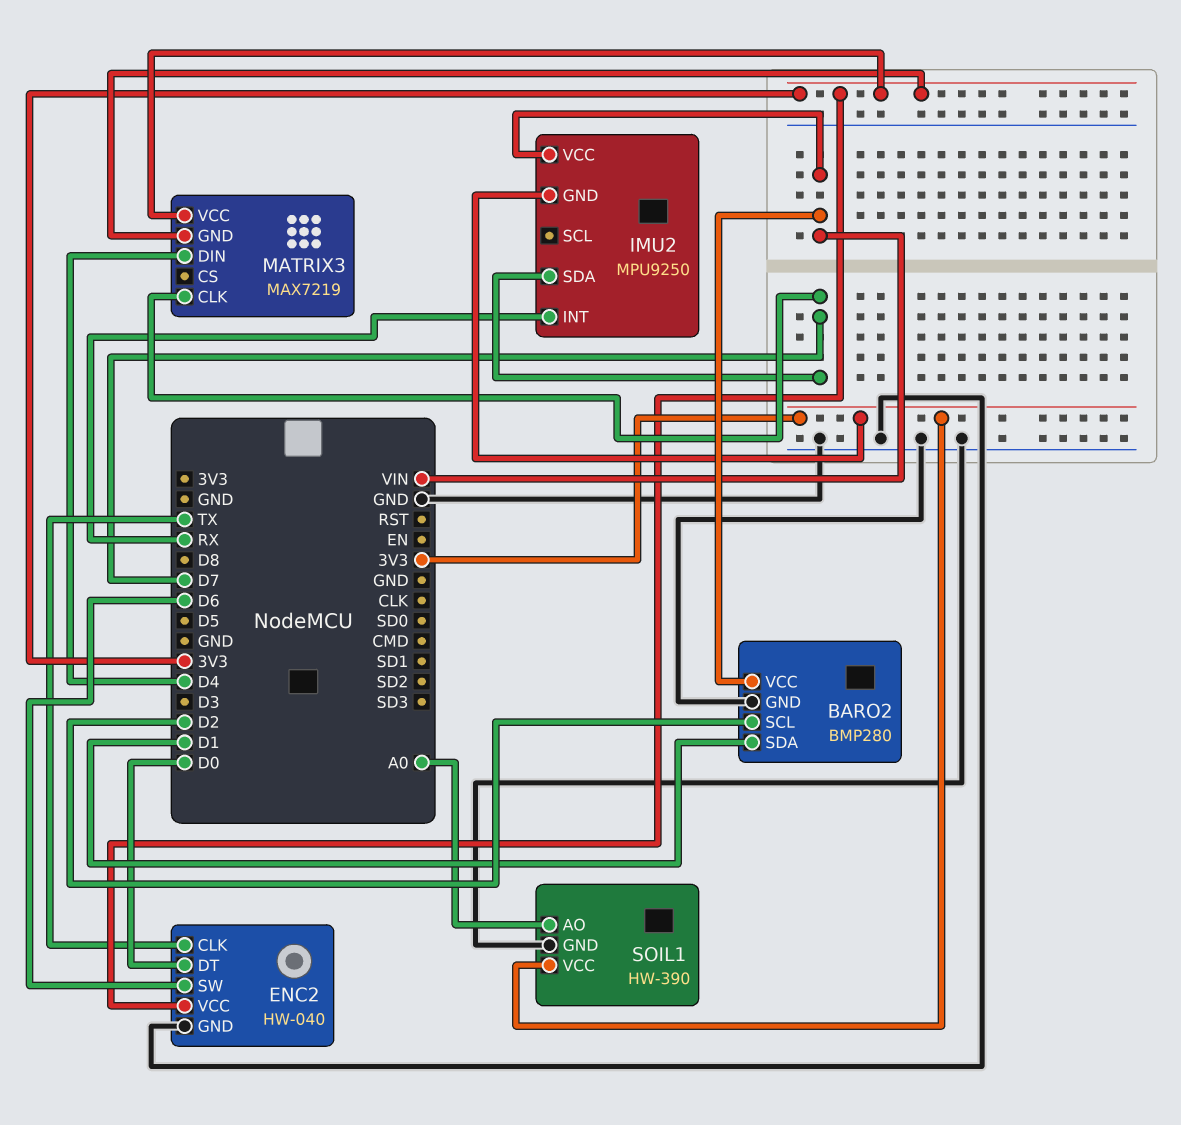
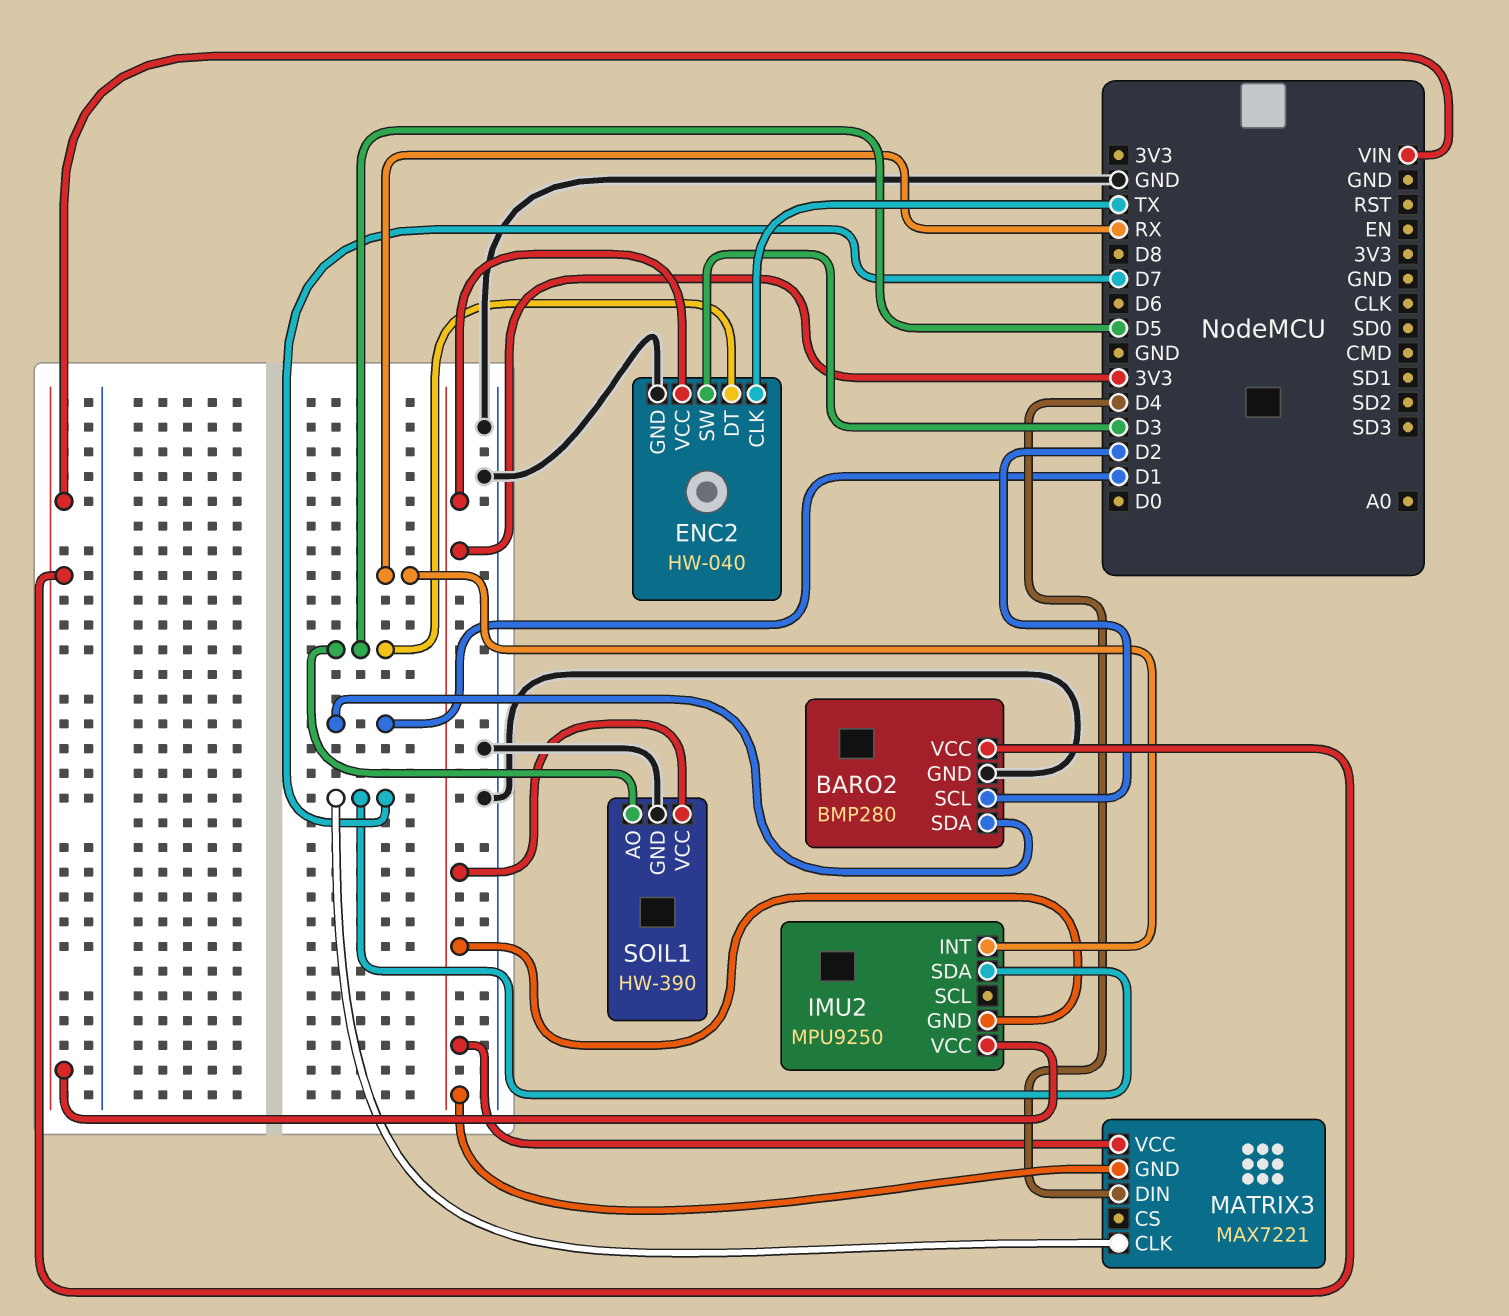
ENC2 pin DT: D0 -> D5
ENC2 pin SW: D6 -> D3
MATRIX3: MAX7219 -> MAX7221
SOIL1 pin AO: A0 -> D5

